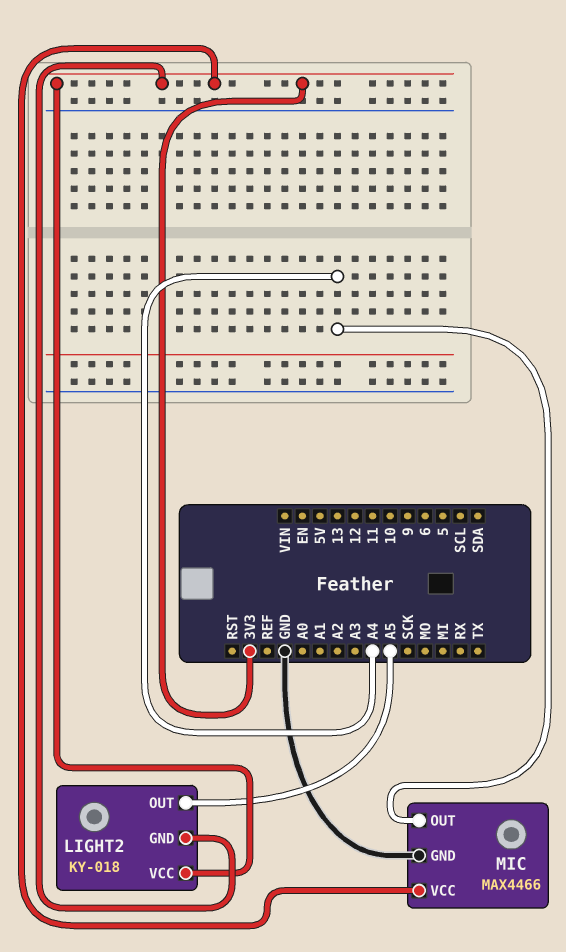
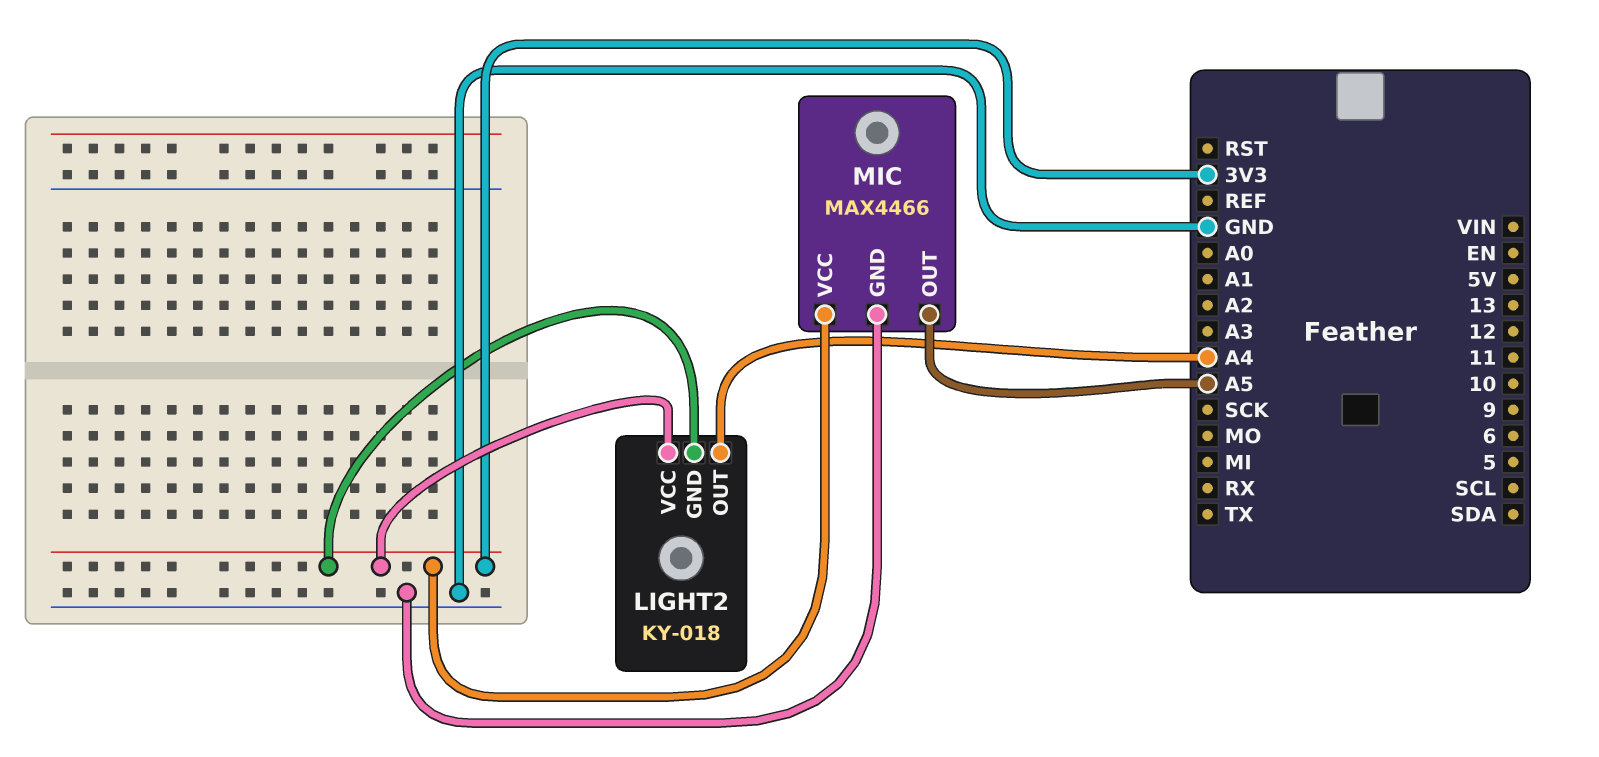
LIGHT2 pin OUT: A5 -> A4
MIC pin OUT: A4 -> A5

